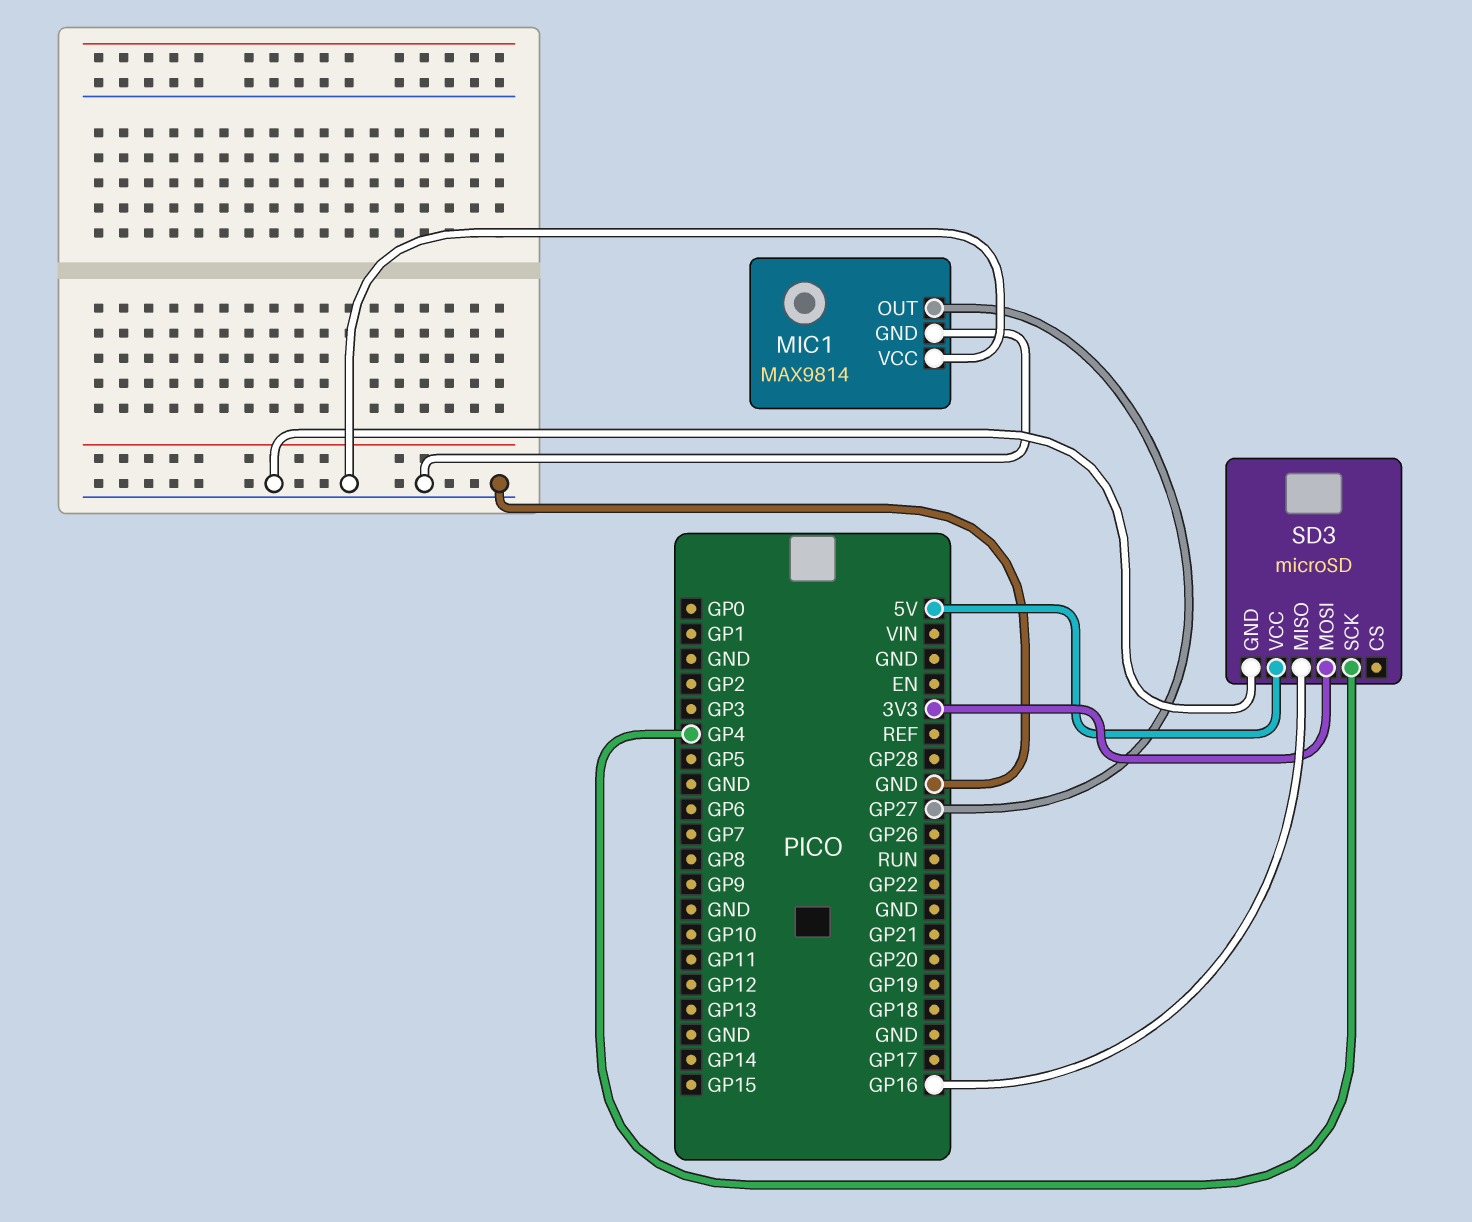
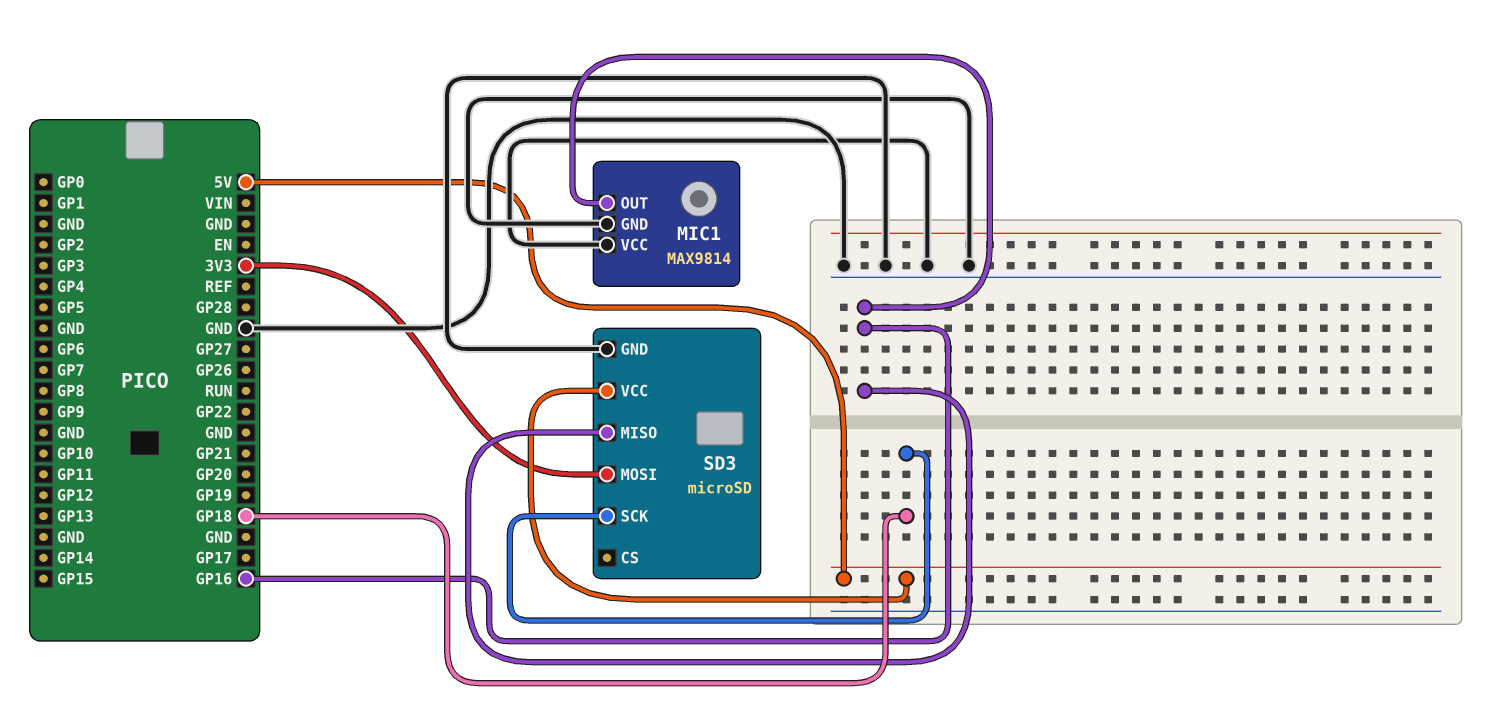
MIC1 pin OUT: GP27 -> GP16
SD3 pin SCK: GP4 -> GP18

